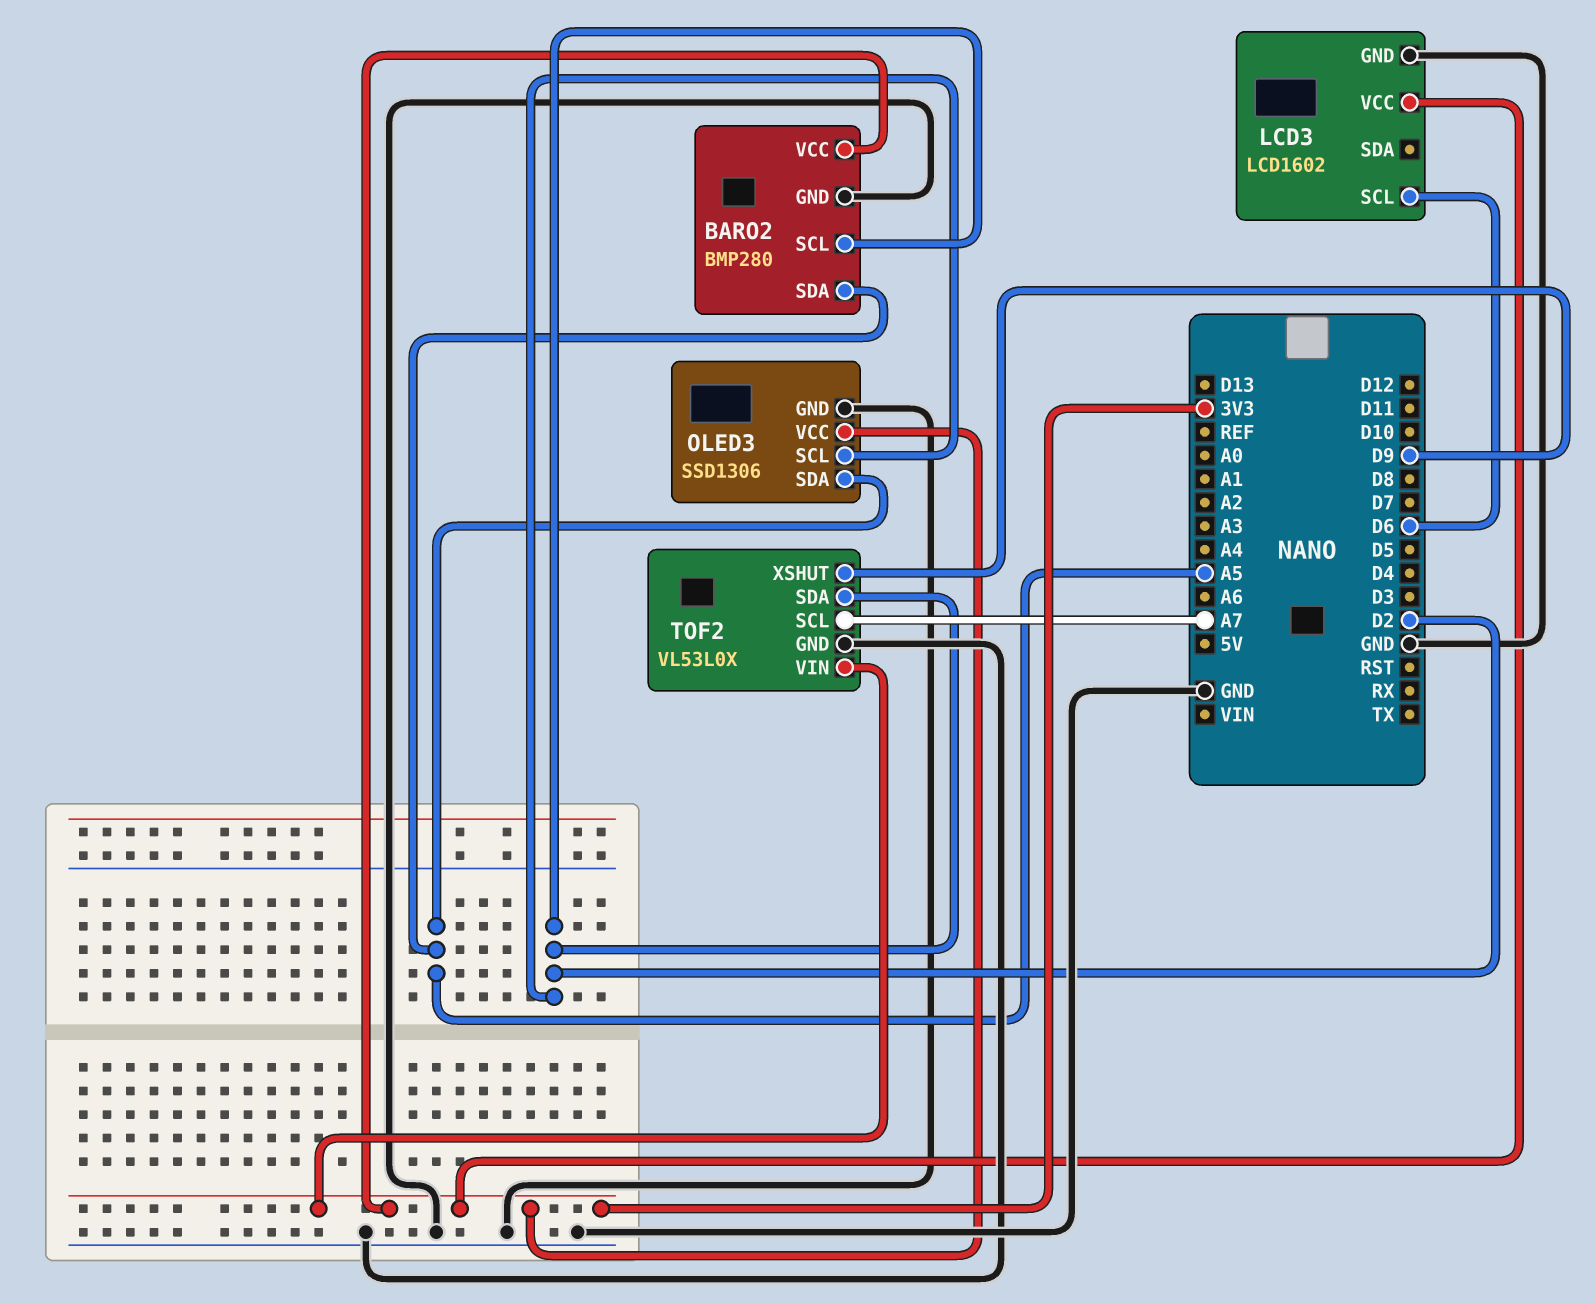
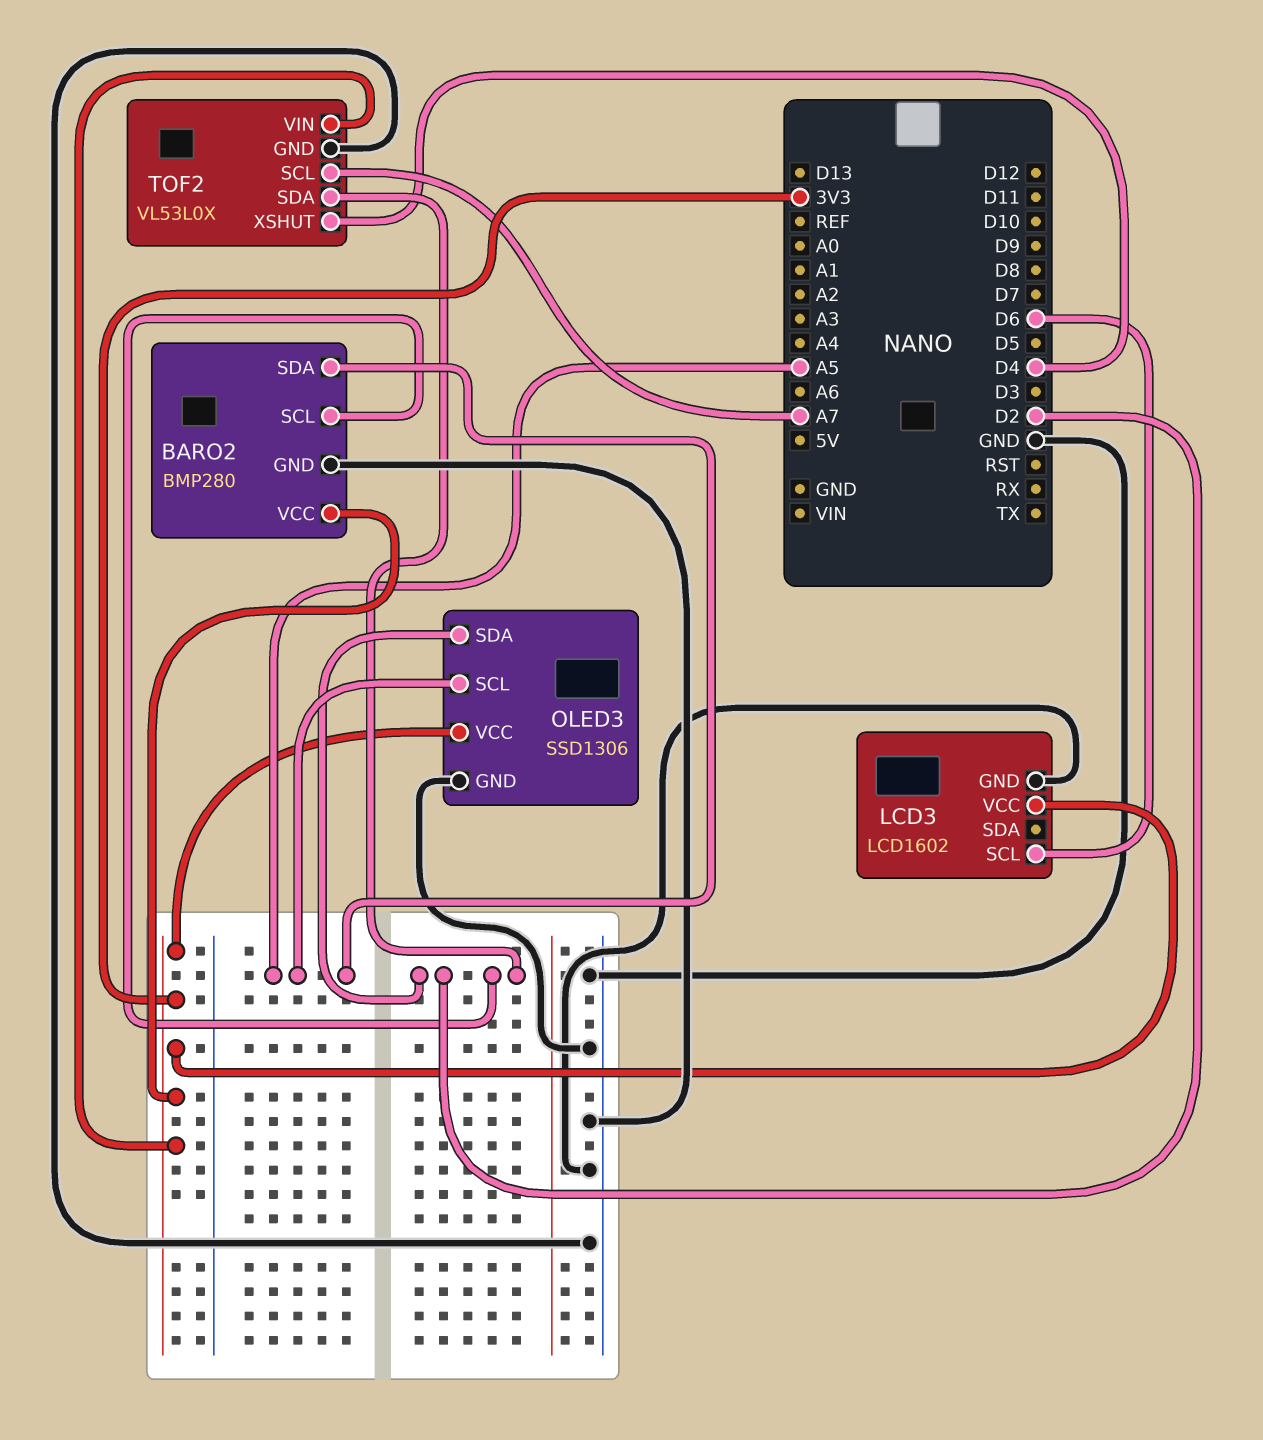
OLED3 pin SCL: D2 -> A5
OLED3 pin SDA: A5 -> D2
TOF2 pin XSHUT: D9 -> D4

